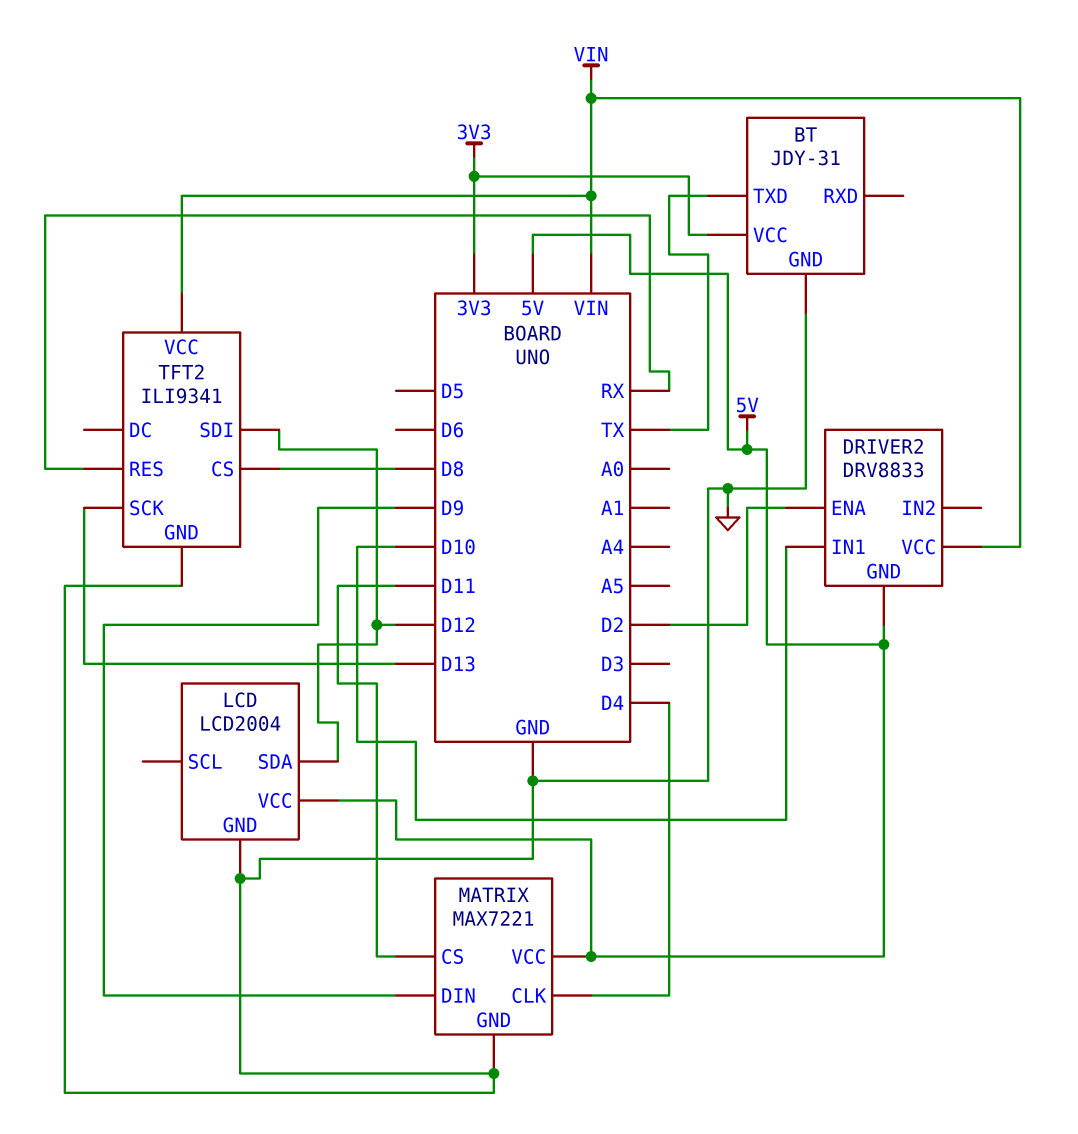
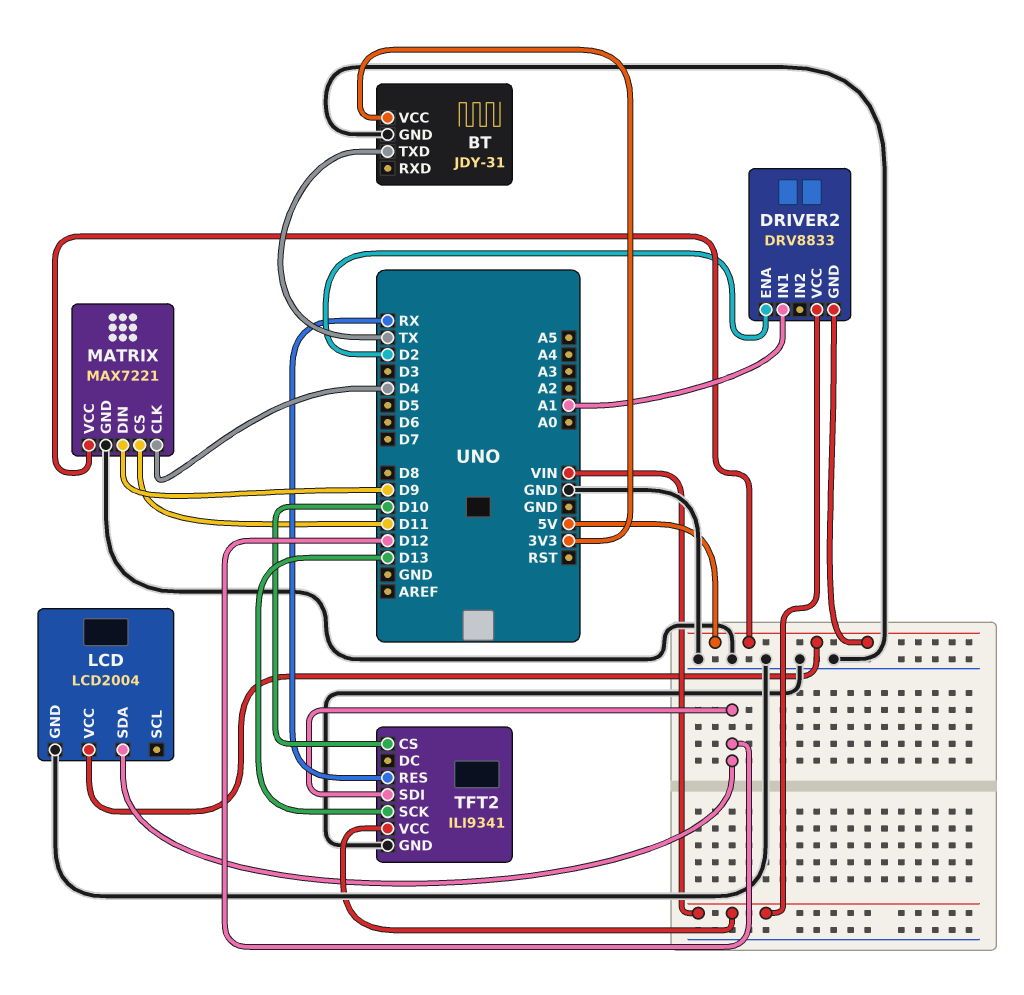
DRIVER2 pin IN1: D10 -> A1
TFT2 pin CS: D8 -> D10

